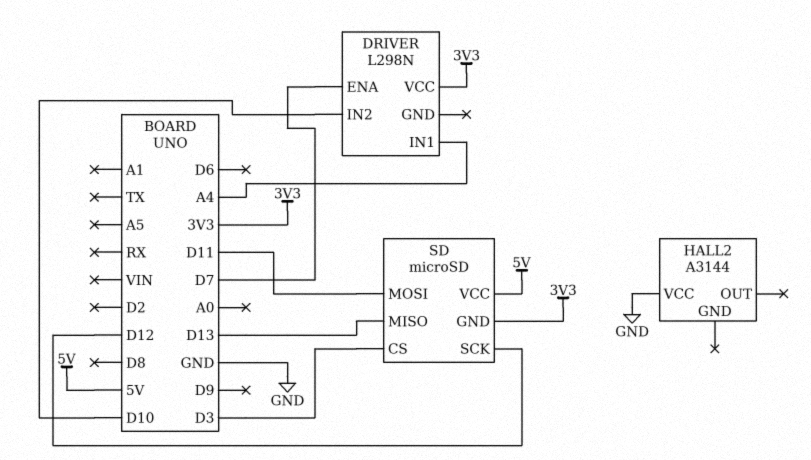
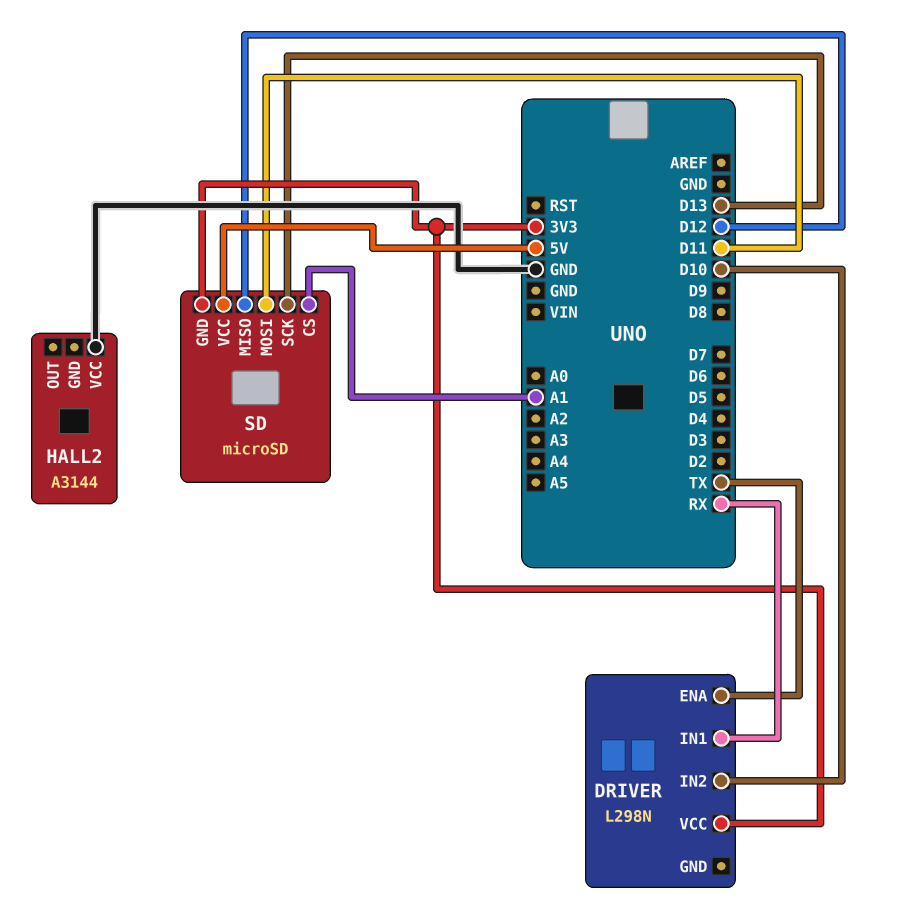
DRIVER pin ENA: D7 -> TX
DRIVER pin IN1: A4 -> RX
SD pin CS: D3 -> A1
SD pin MISO: D13 -> D12
SD pin SCK: D12 -> D13

